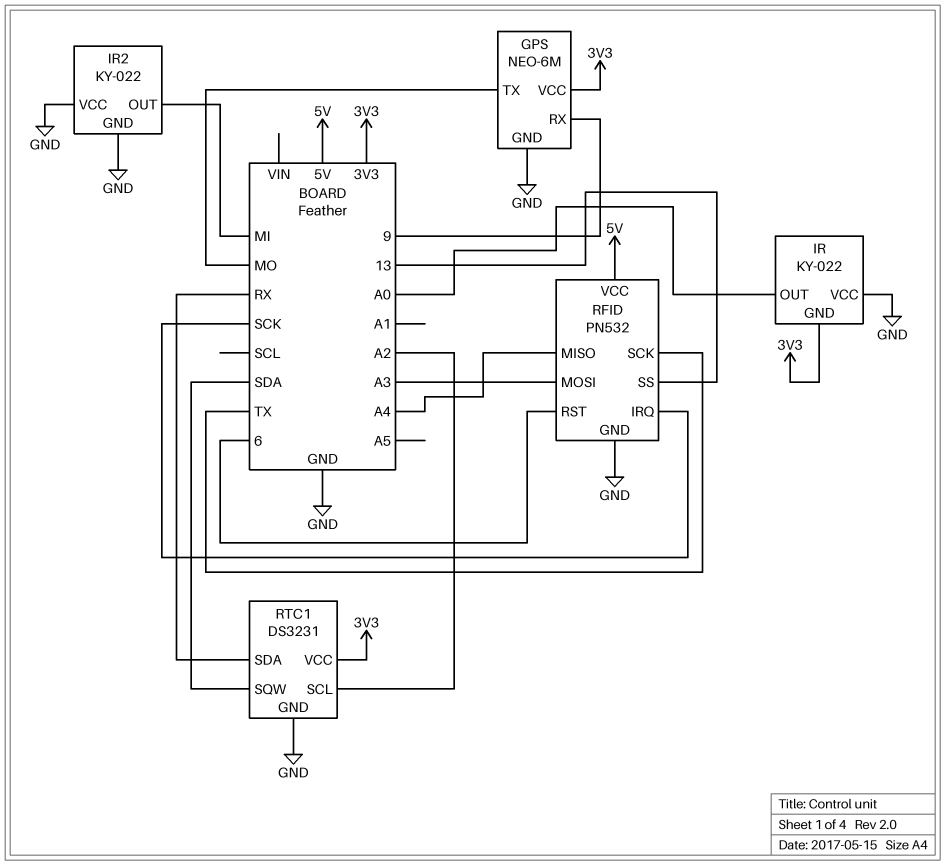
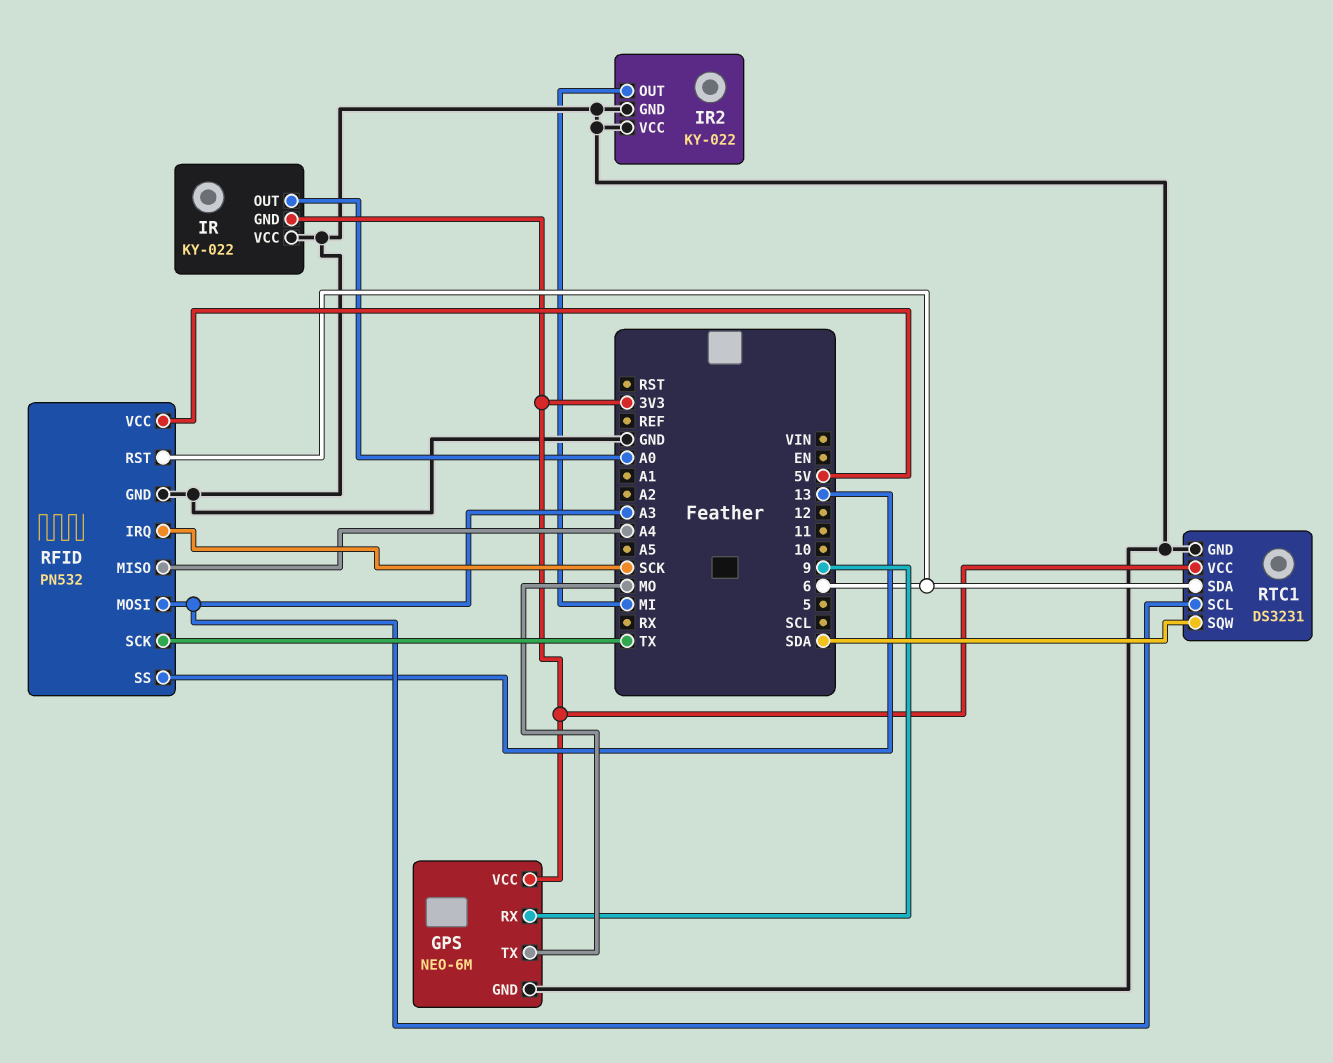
RTC1 pin SCL: A2 -> A3
RTC1 pin SDA: RX -> 6

